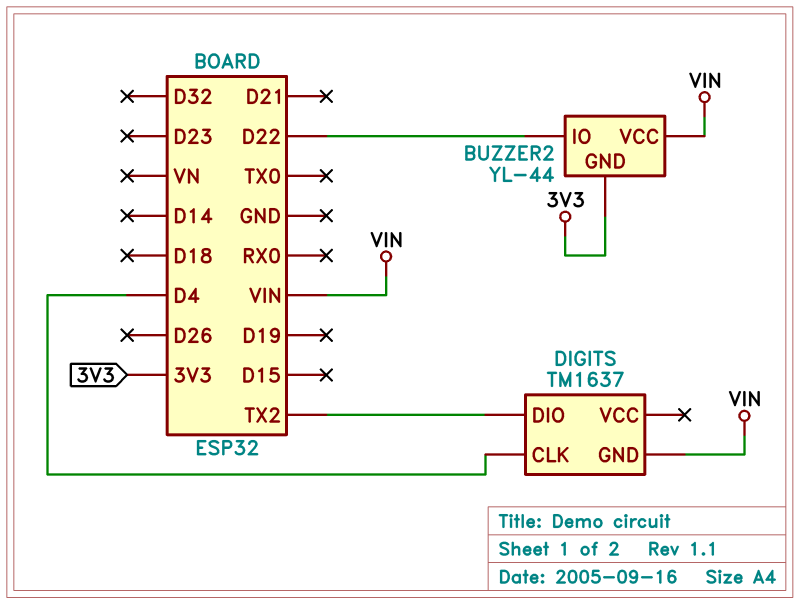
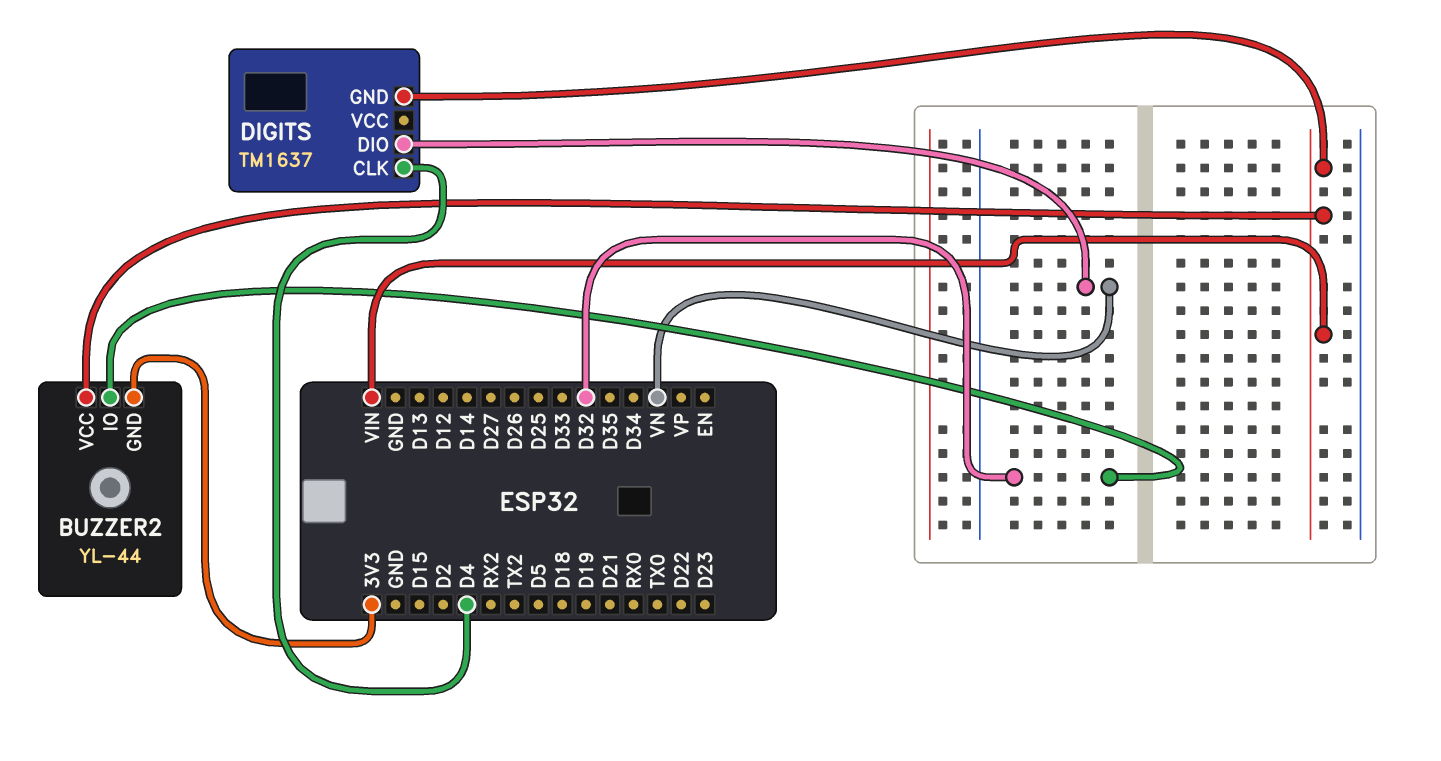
BUZZER2 pin IO: D22 -> D32
DIGITS pin DIO: TX2 -> VN

